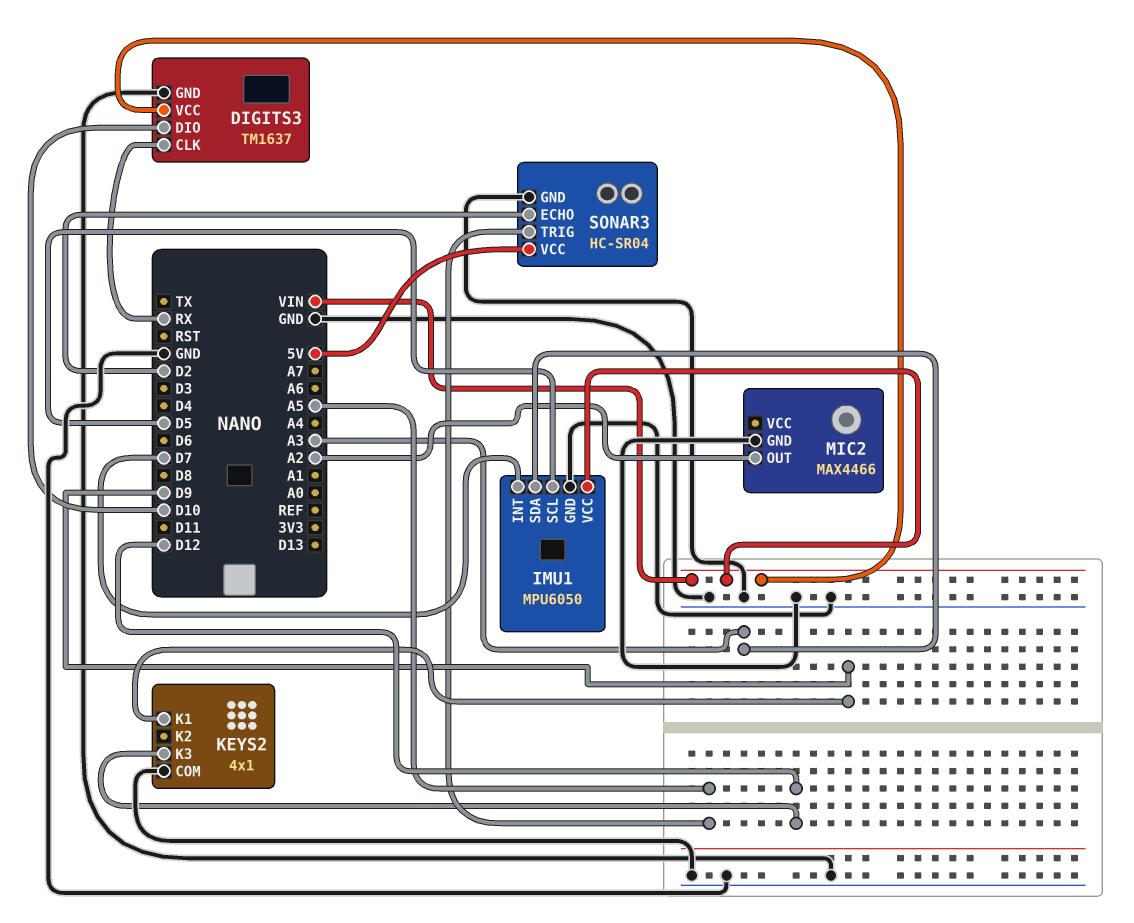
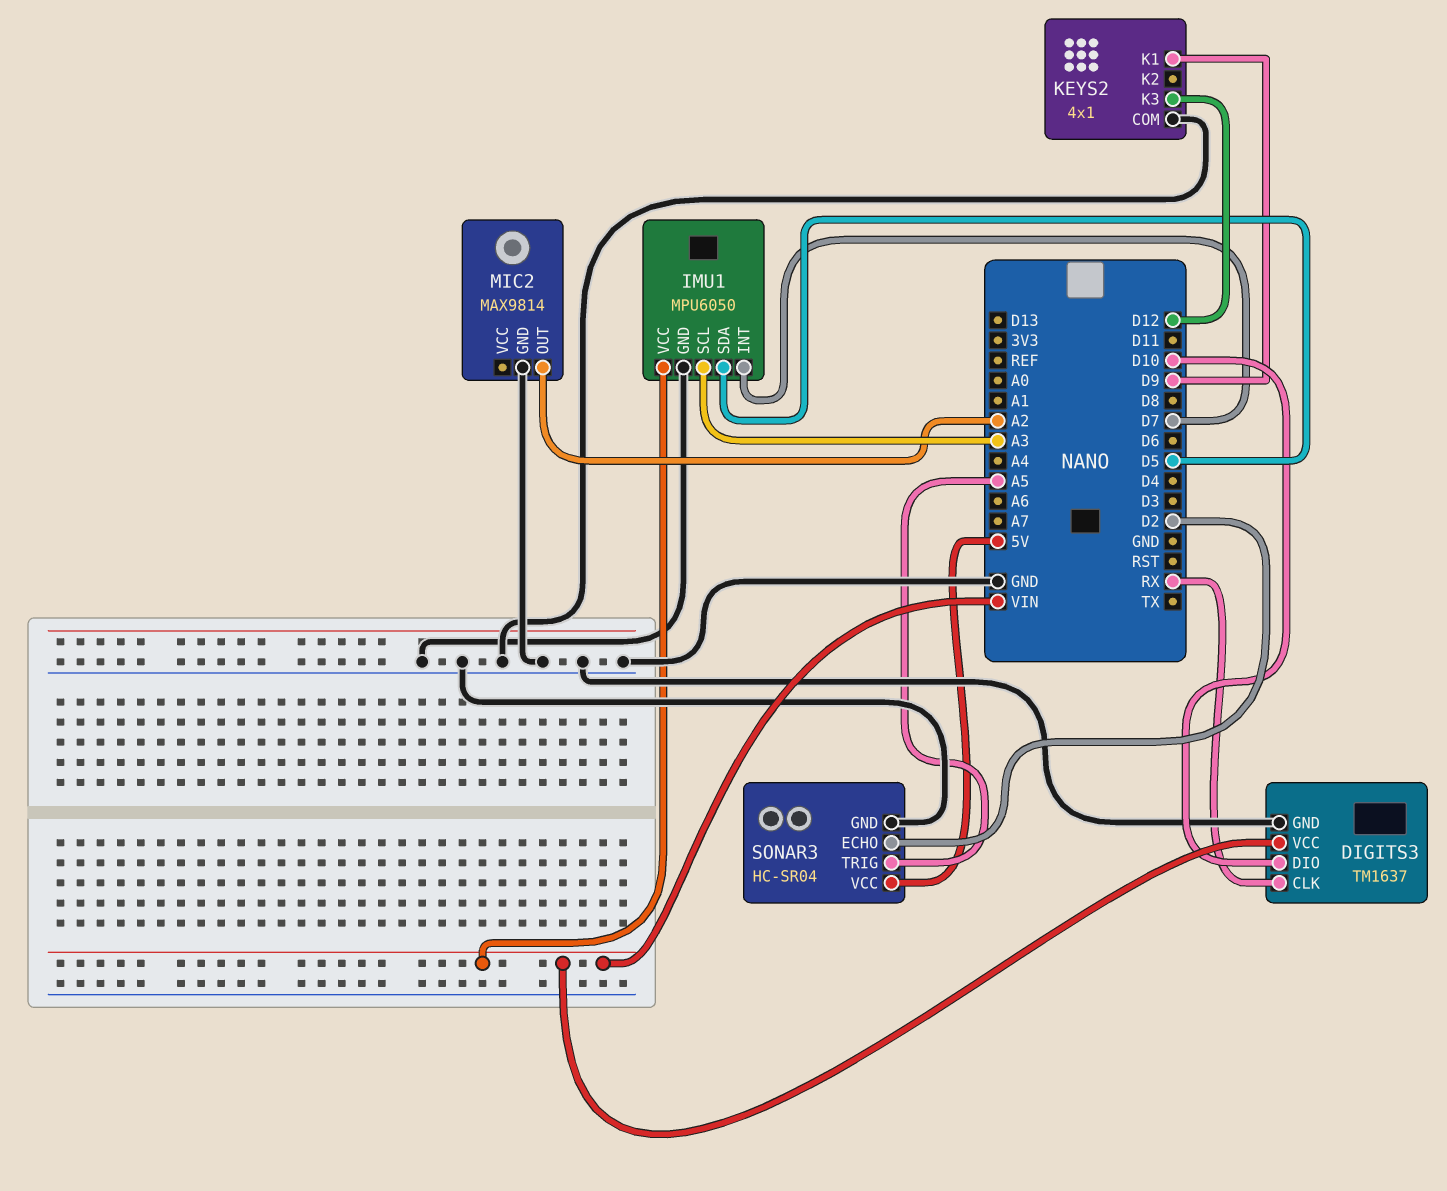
IMU1 pin SCL: D5 -> A3
IMU1 pin SDA: A3 -> D5
MIC2: MAX4466 -> MAX9814

